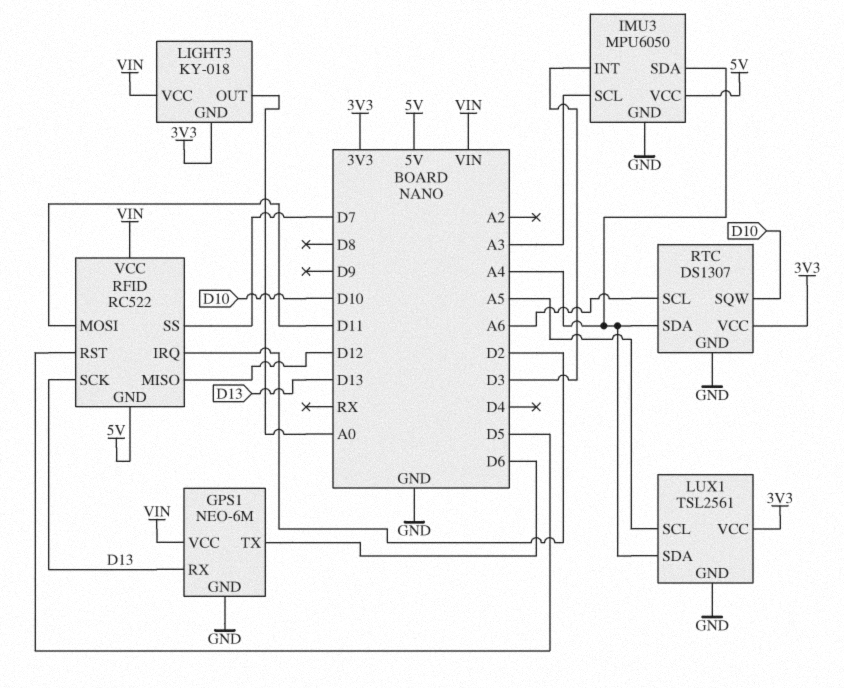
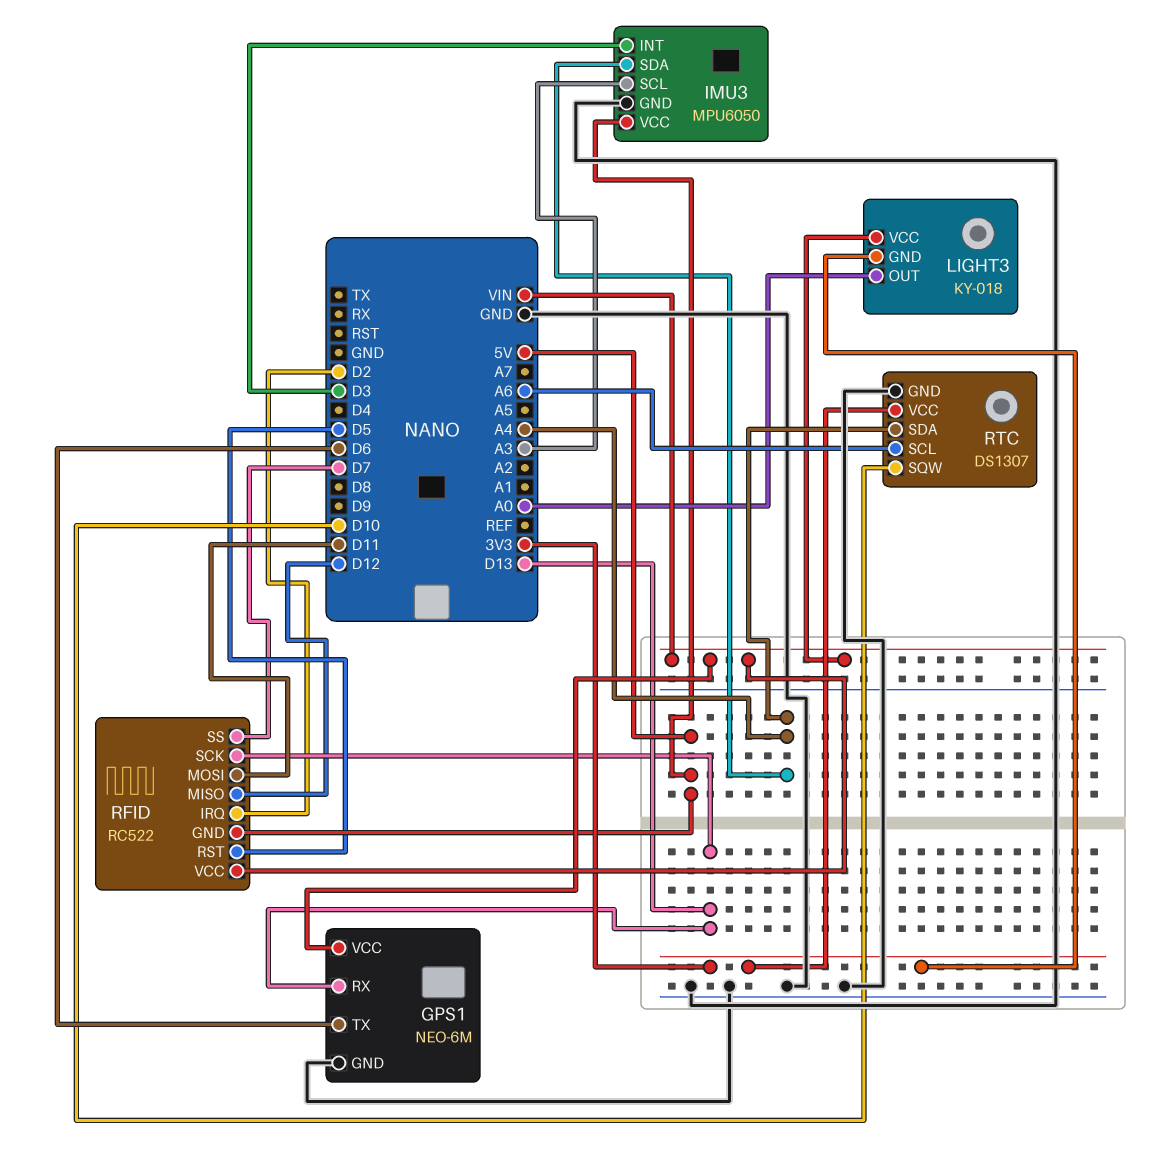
LUX1: TSL2561 -> none
LUX1 pin GND: GND -> none
LUX1 pin SCL: A5 -> none
LUX1 pin SDA: A4 -> none
LUX1 pin VCC: 3V3 -> none

